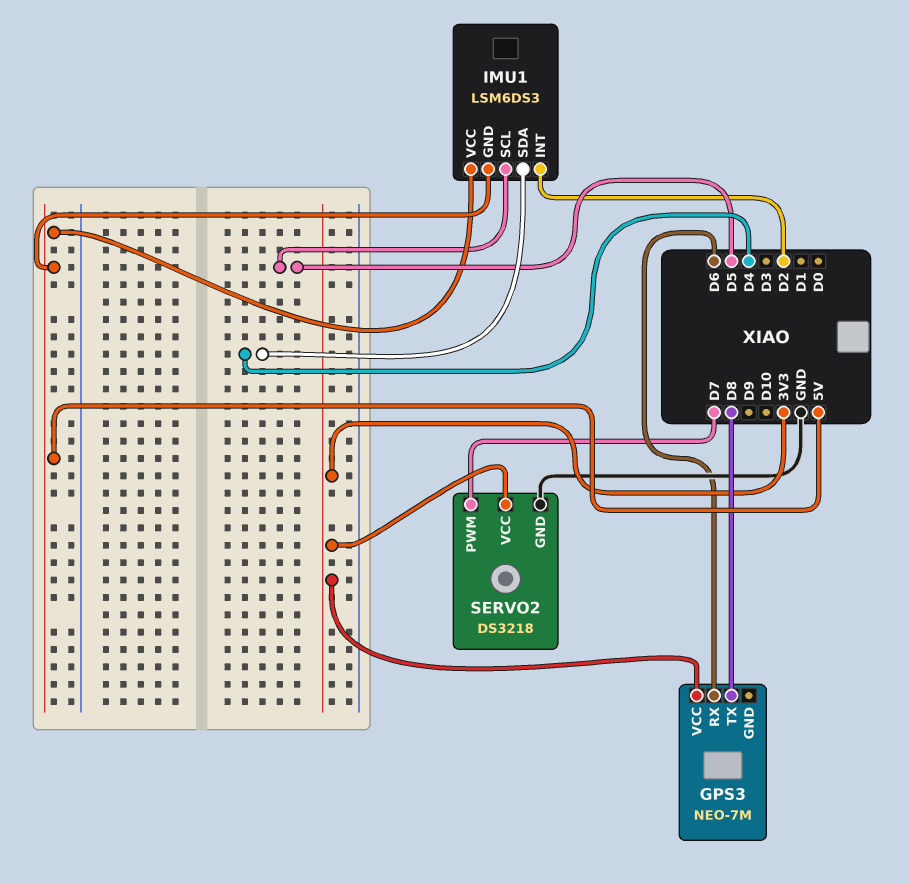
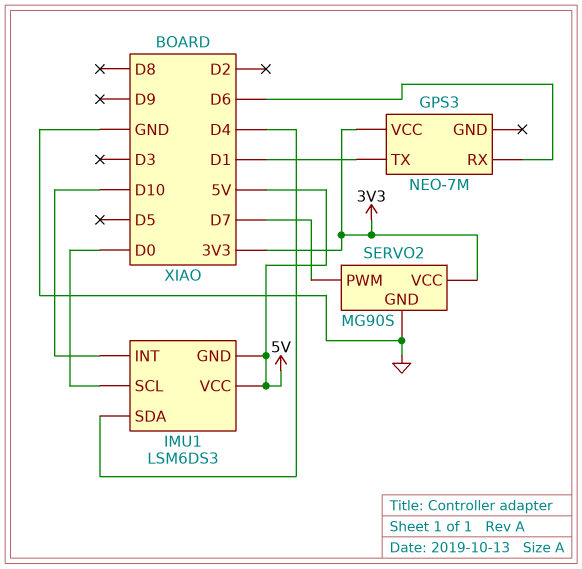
GPS3 pin TX: D8 -> D1
IMU1 pin INT: D2 -> D10
IMU1 pin SCL: D5 -> D0
SERVO2: DS3218 -> MG90S

